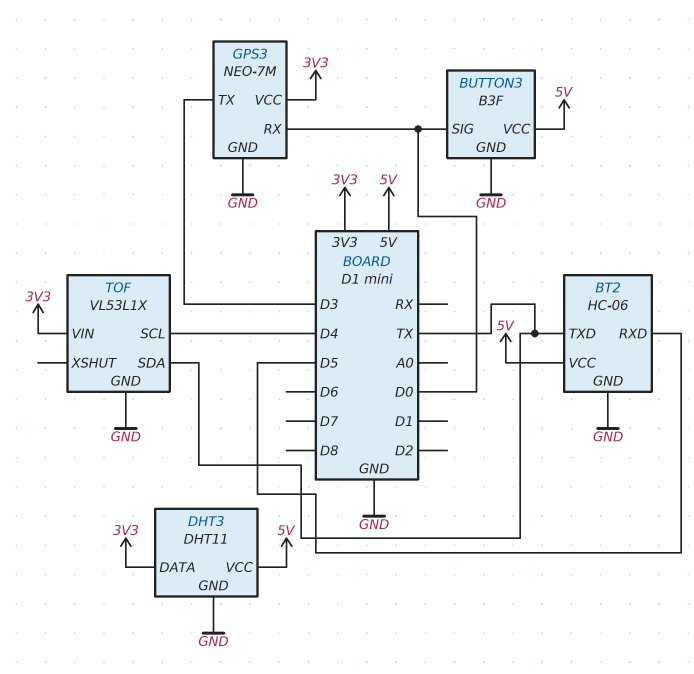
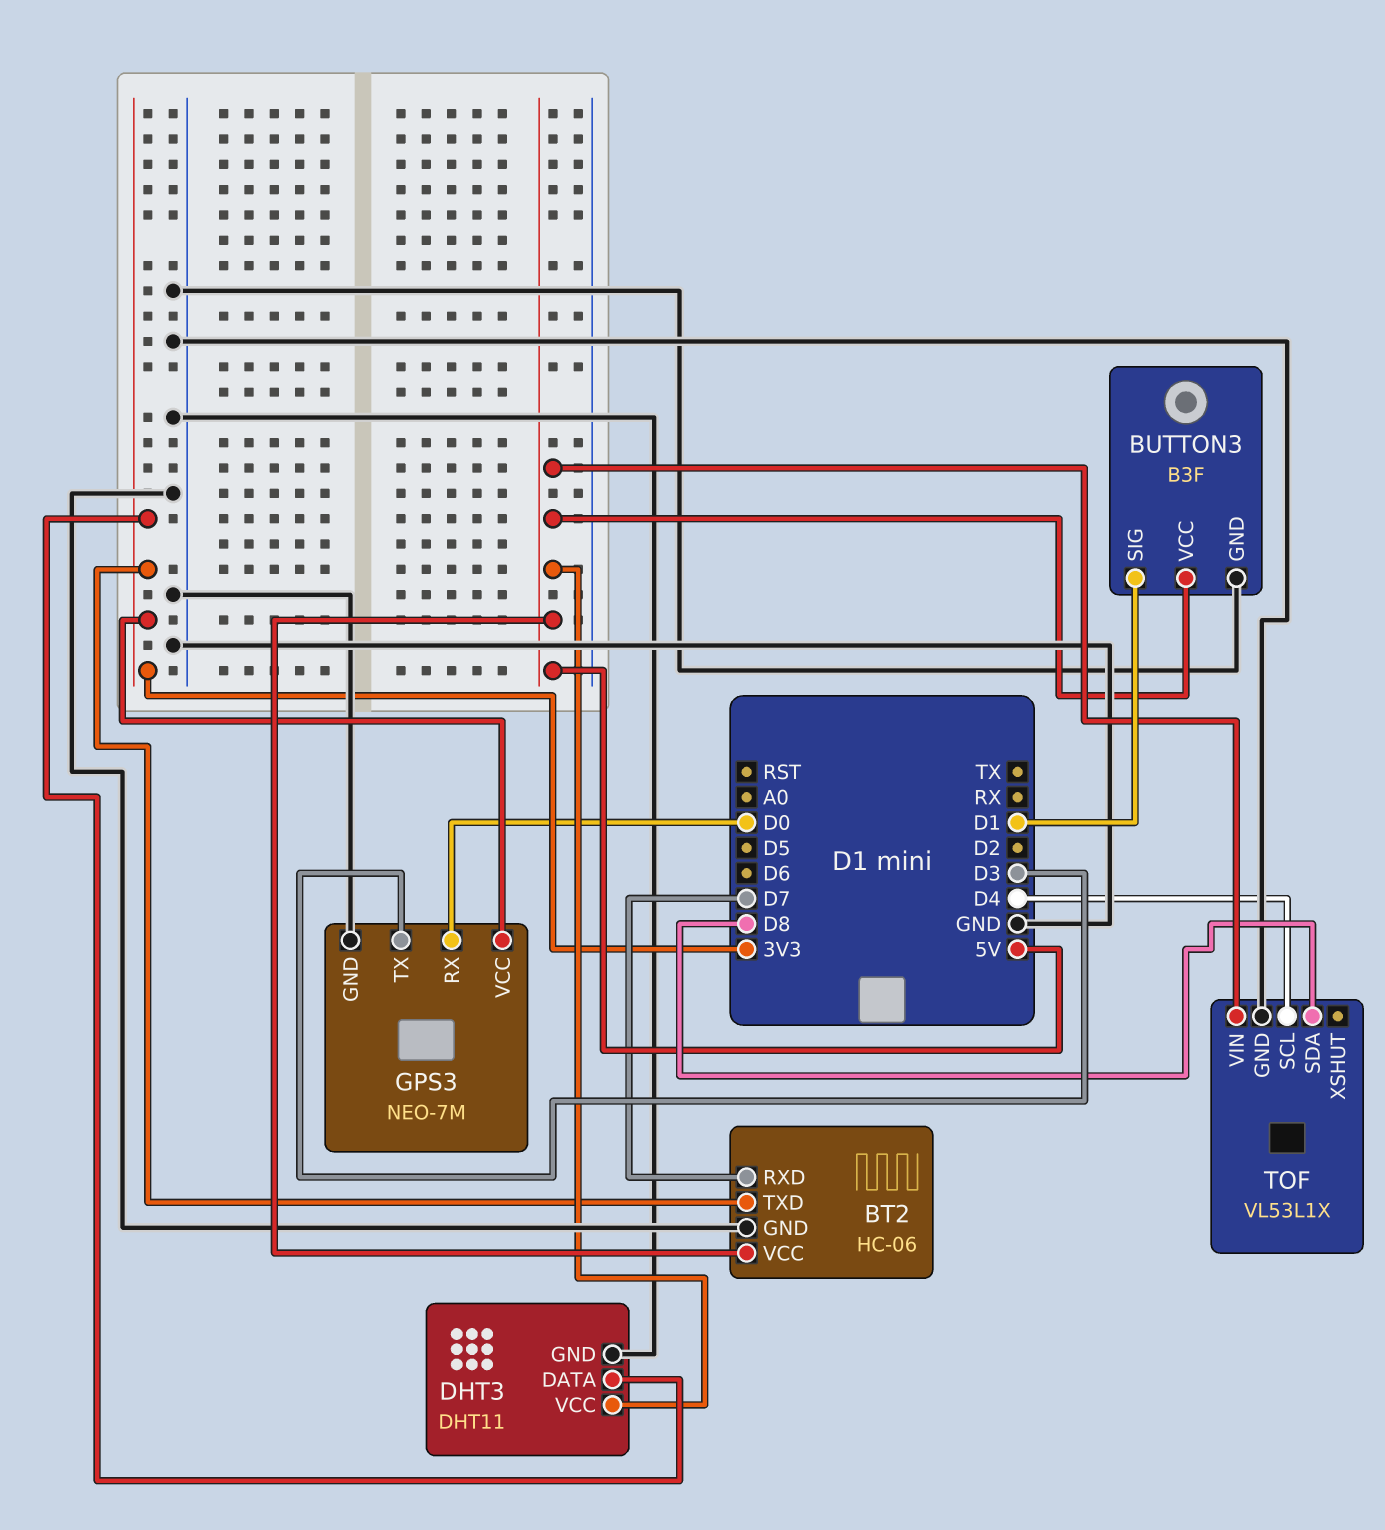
BT2 pin RXD: D5 -> D7
BT2 pin TXD: TX -> 3V3
BUTTON3 pin SIG: D0 -> D1
TOF pin SDA: TX -> D8
TOF pin VIN: 3V3 -> 5V

